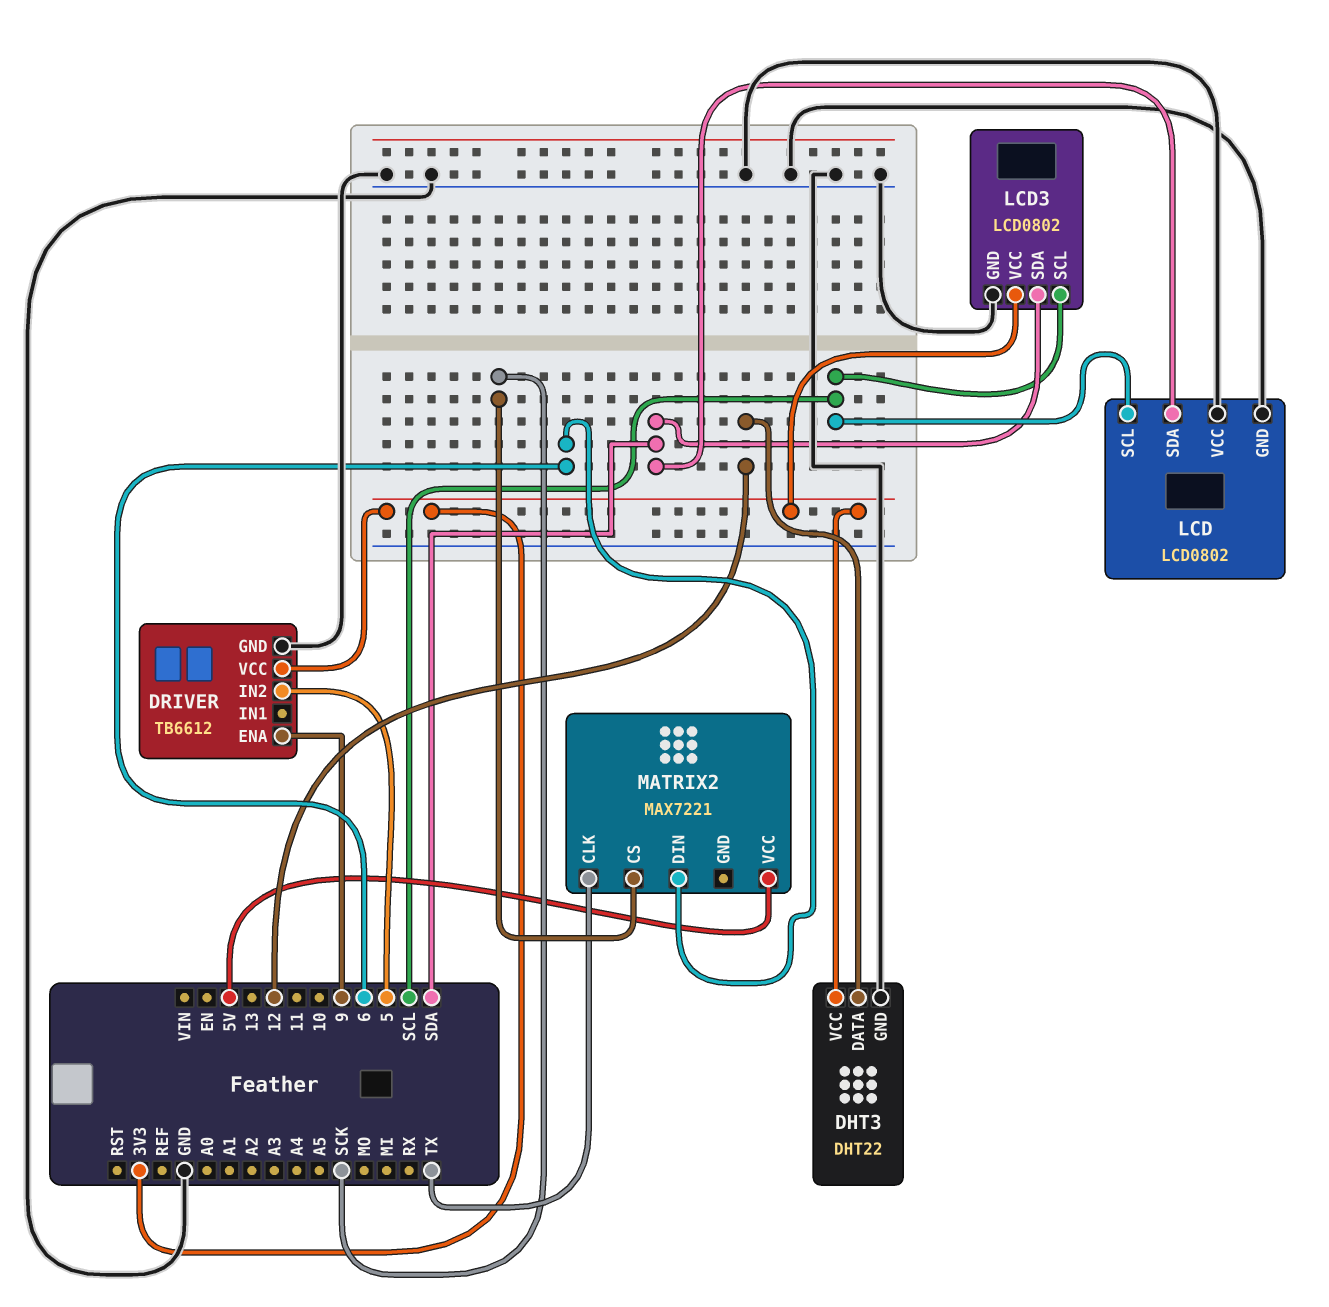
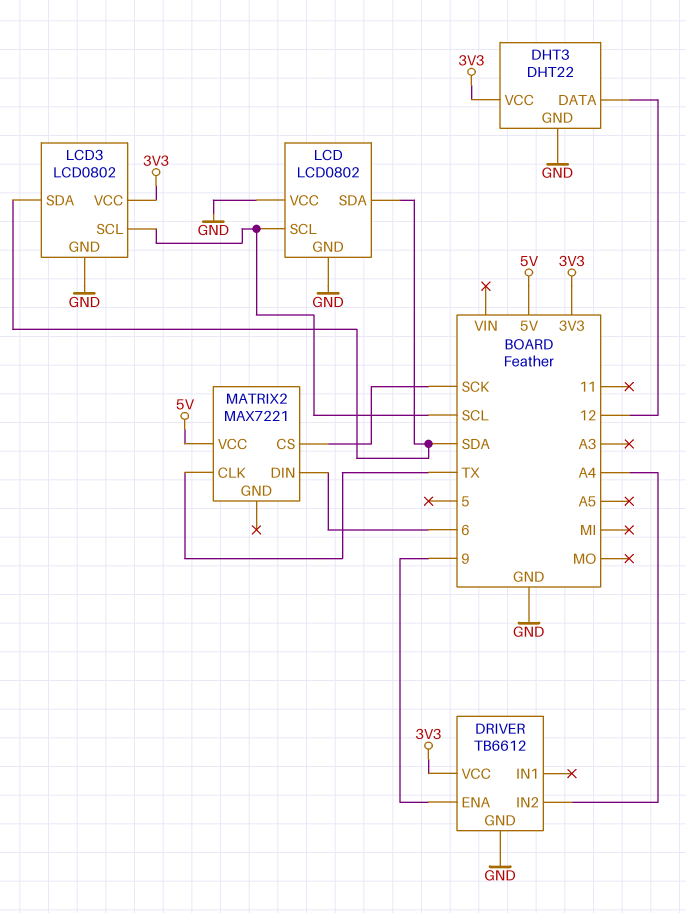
DRIVER pin IN2: 5 -> A4

